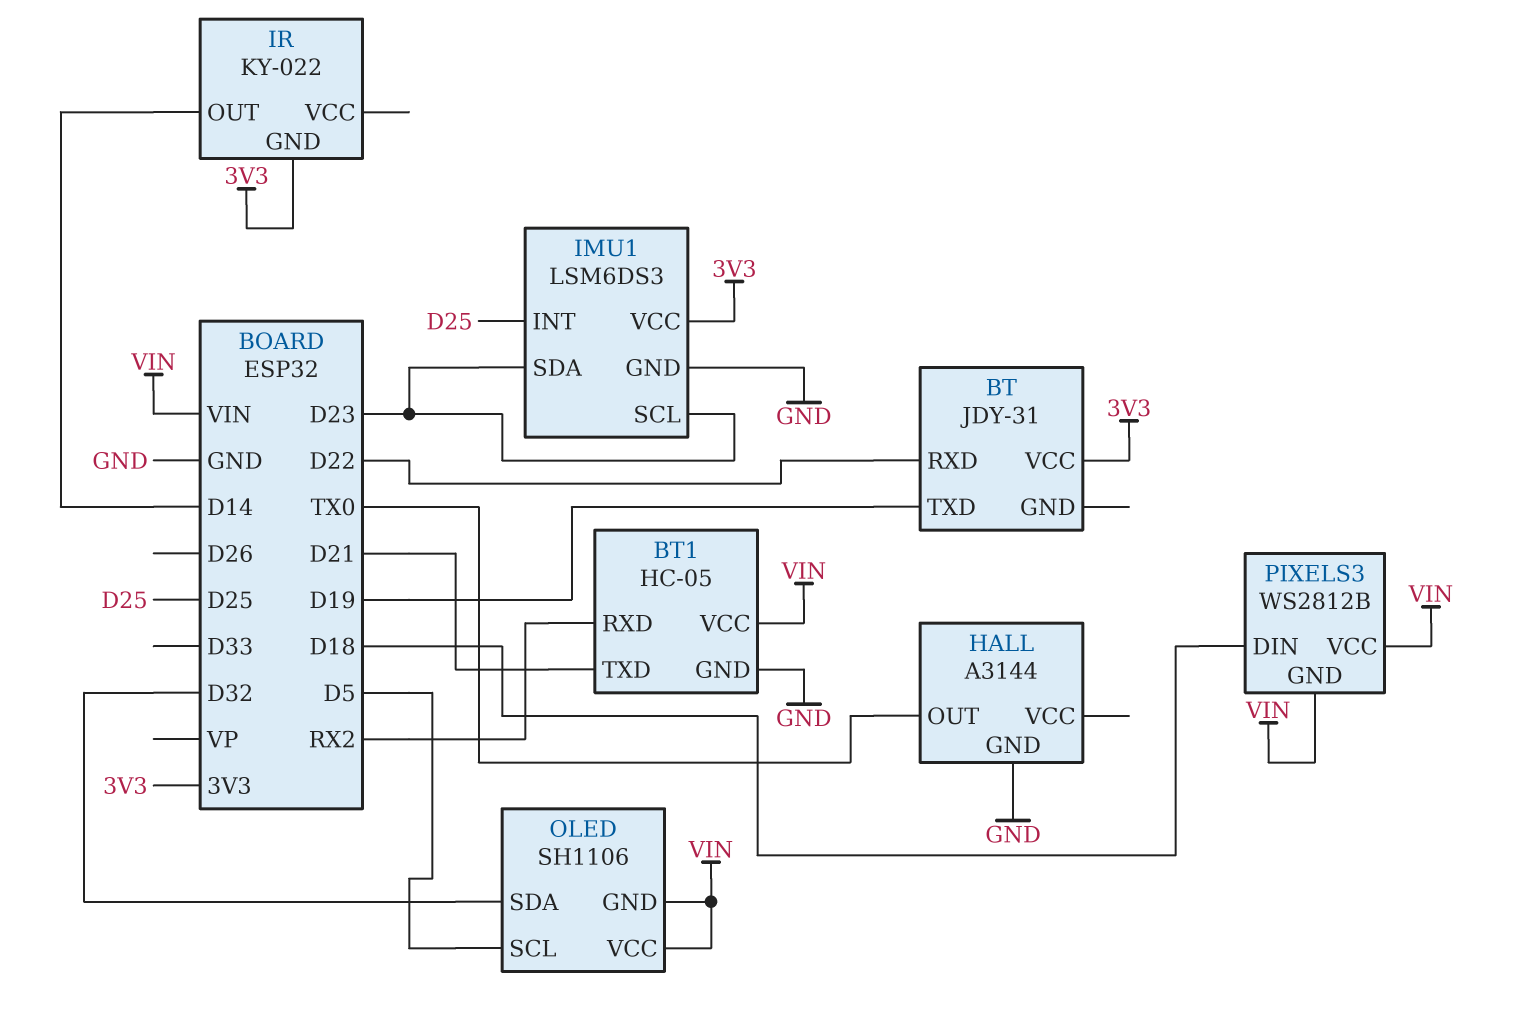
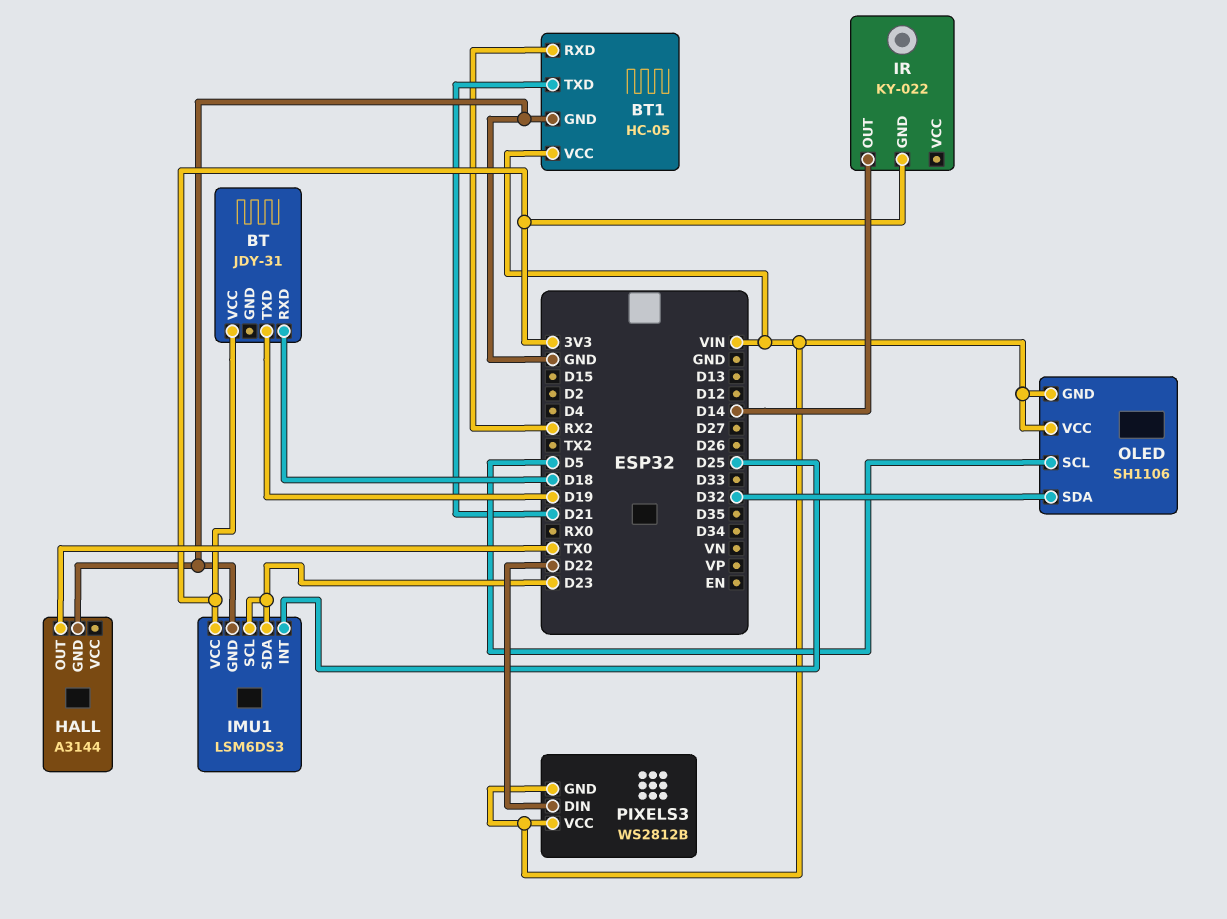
BT pin RXD: D22 -> D18
PIXELS3 pin DIN: D18 -> D22

